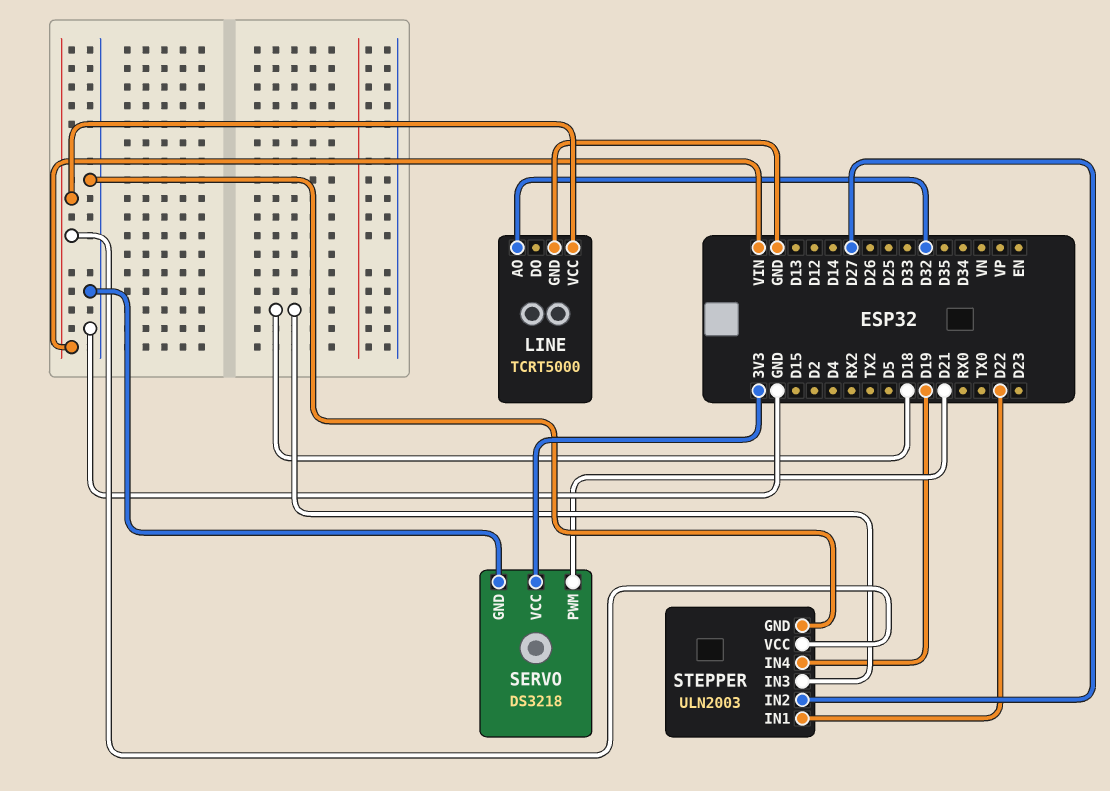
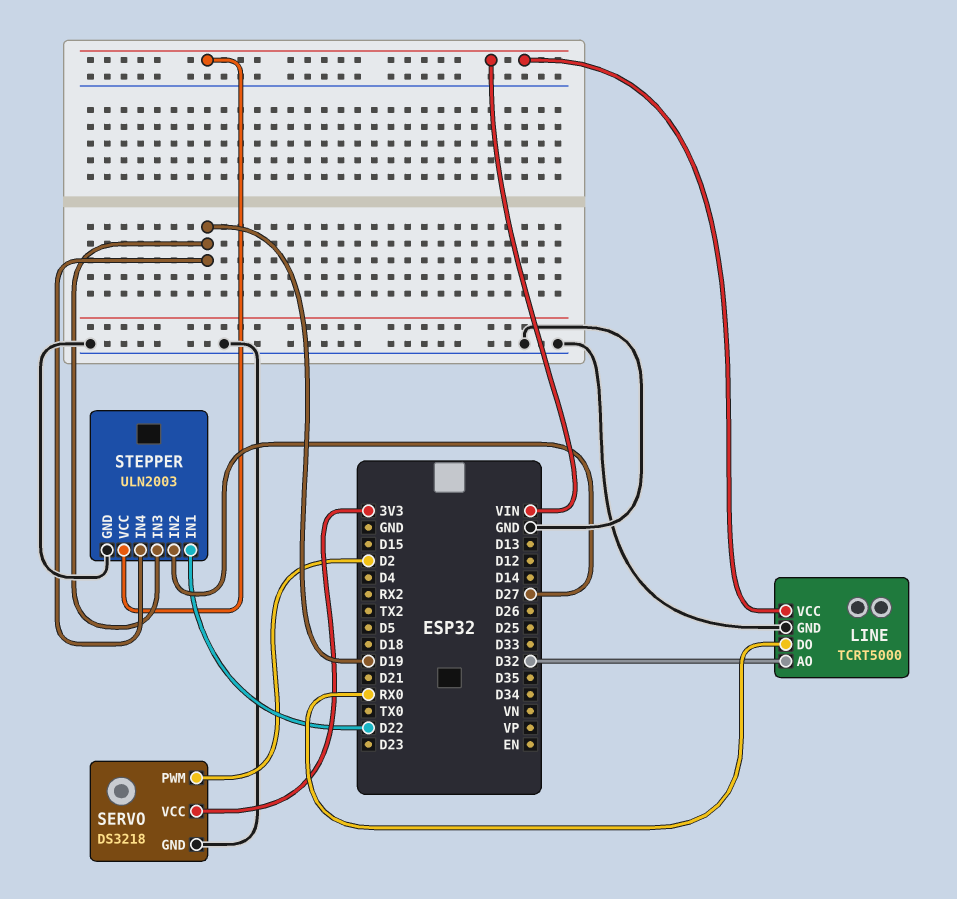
LINE pin DO: none -> RX0
SERVO pin PWM: D21 -> D2
STEPPER pin IN3: D18 -> D19

